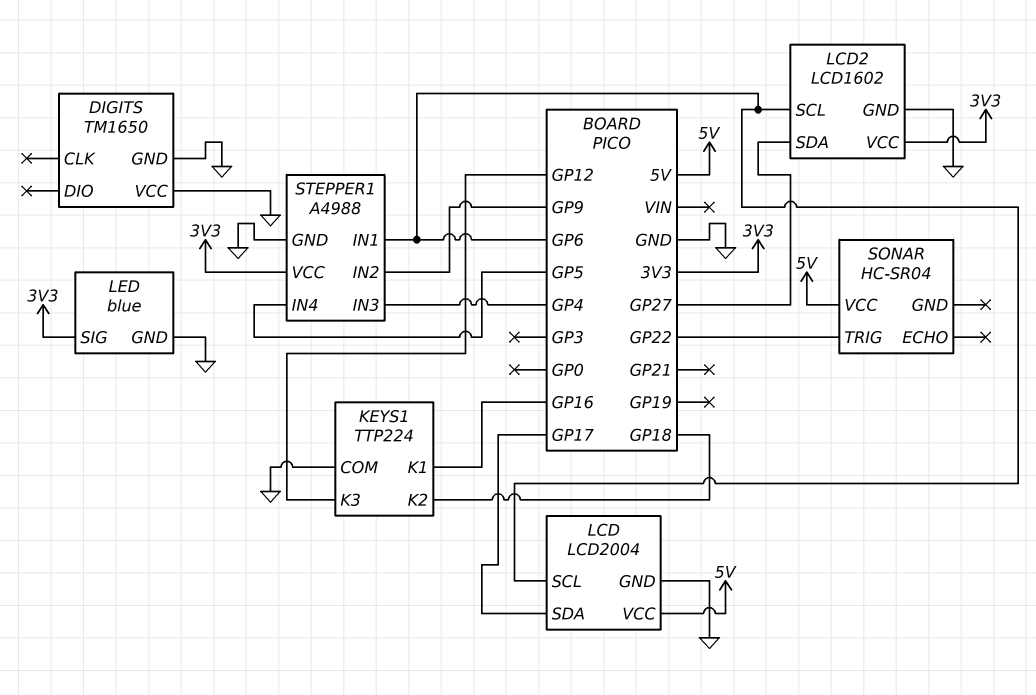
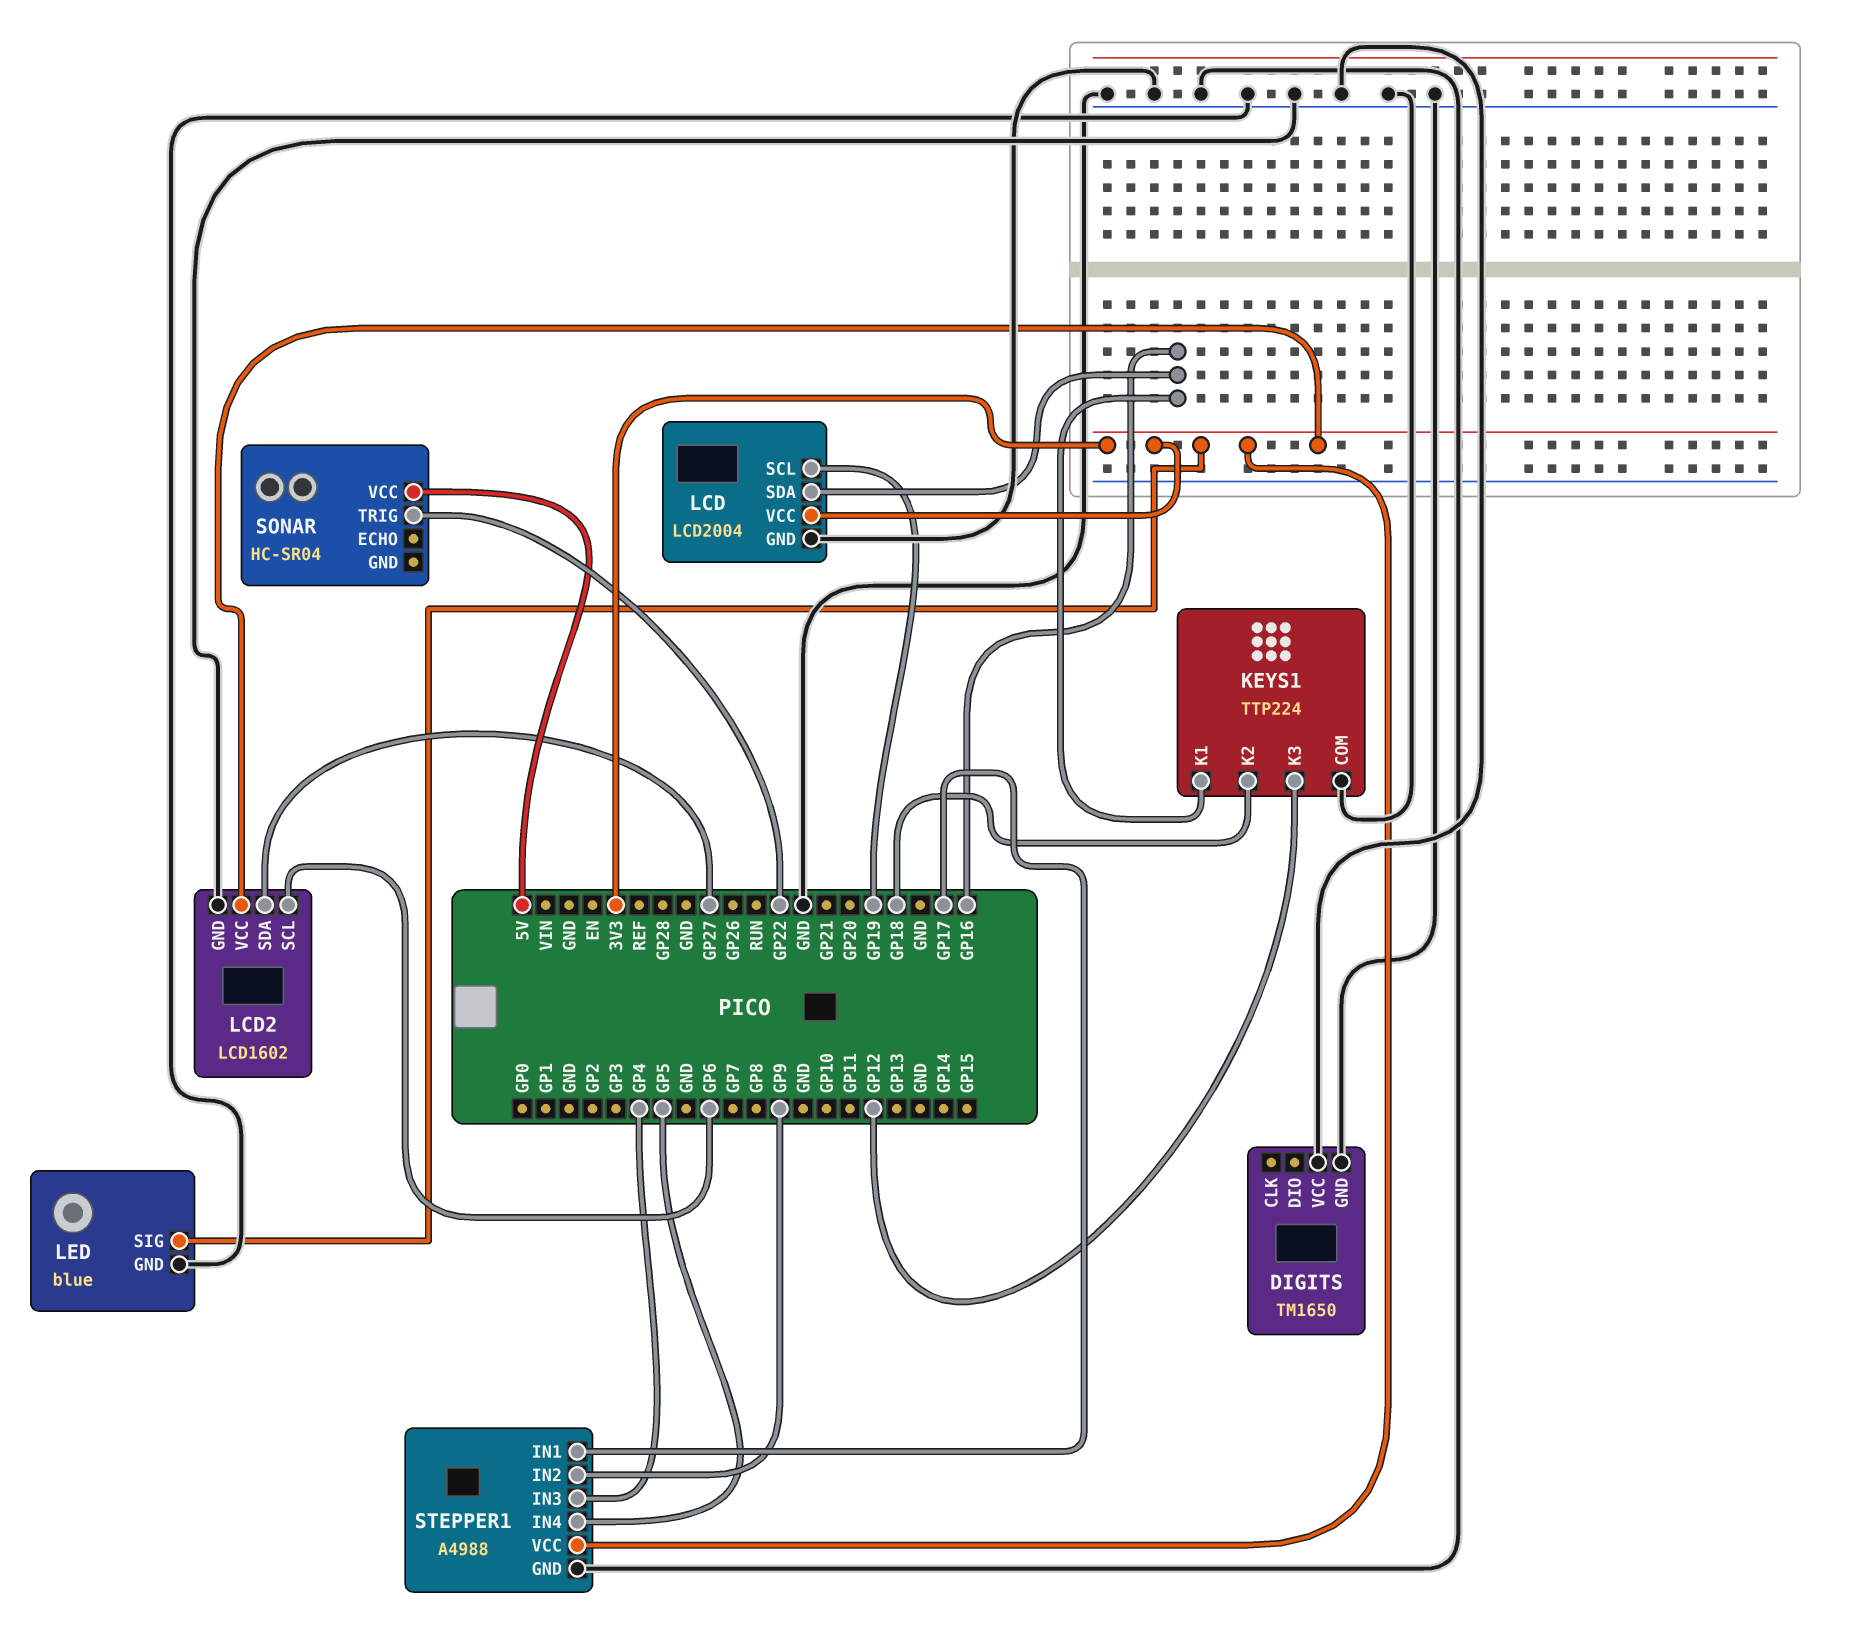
LCD pin SCL: GP6 -> GP19
LCD pin SDA: GP17 -> GP16
LCD pin VCC: 5V -> 3V3
STEPPER1 pin IN1: GP6 -> GP17

